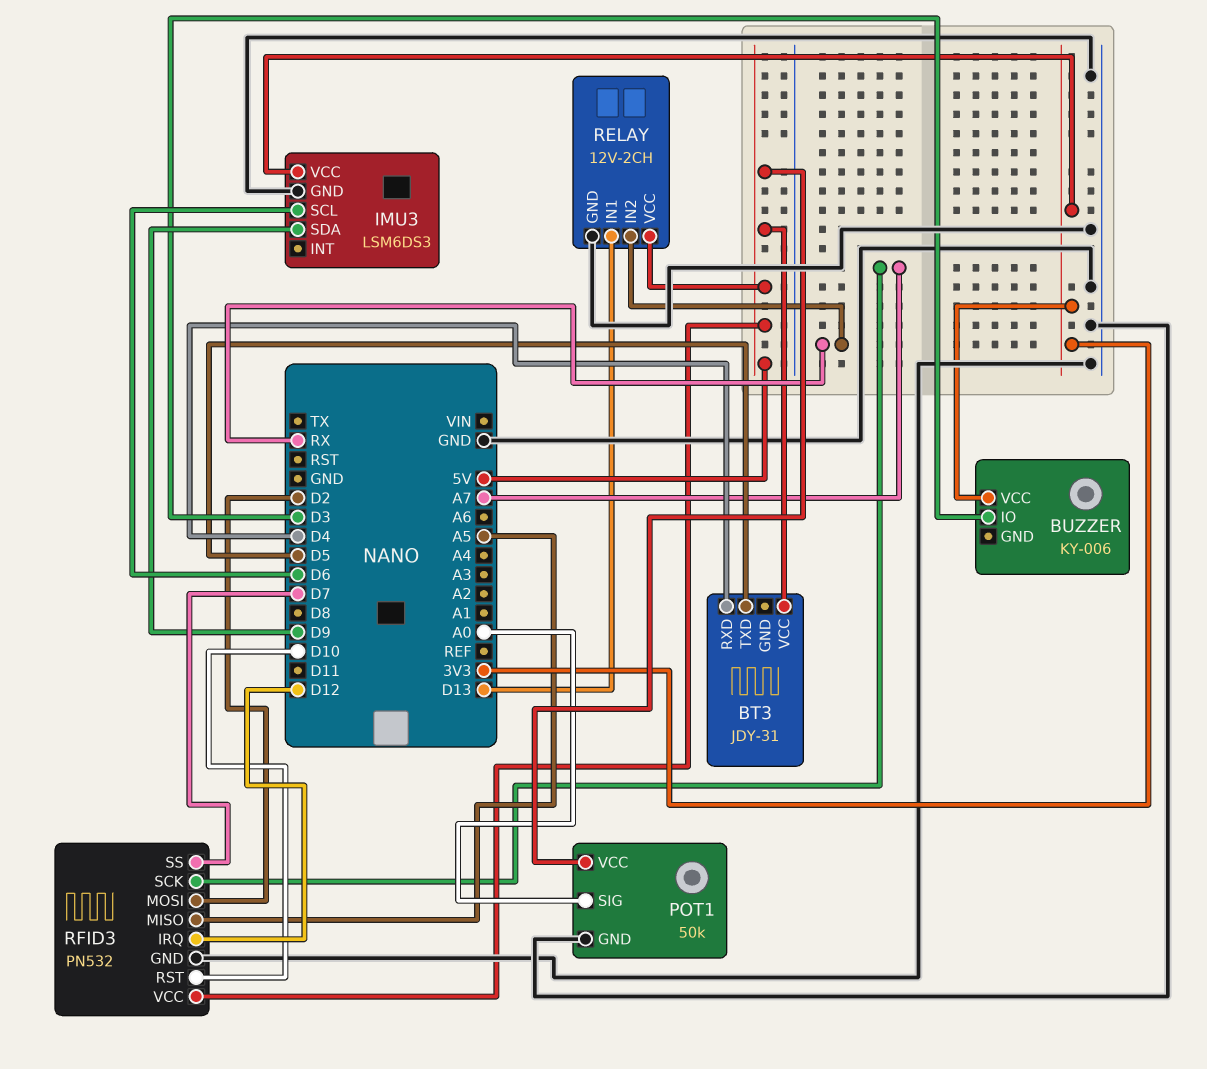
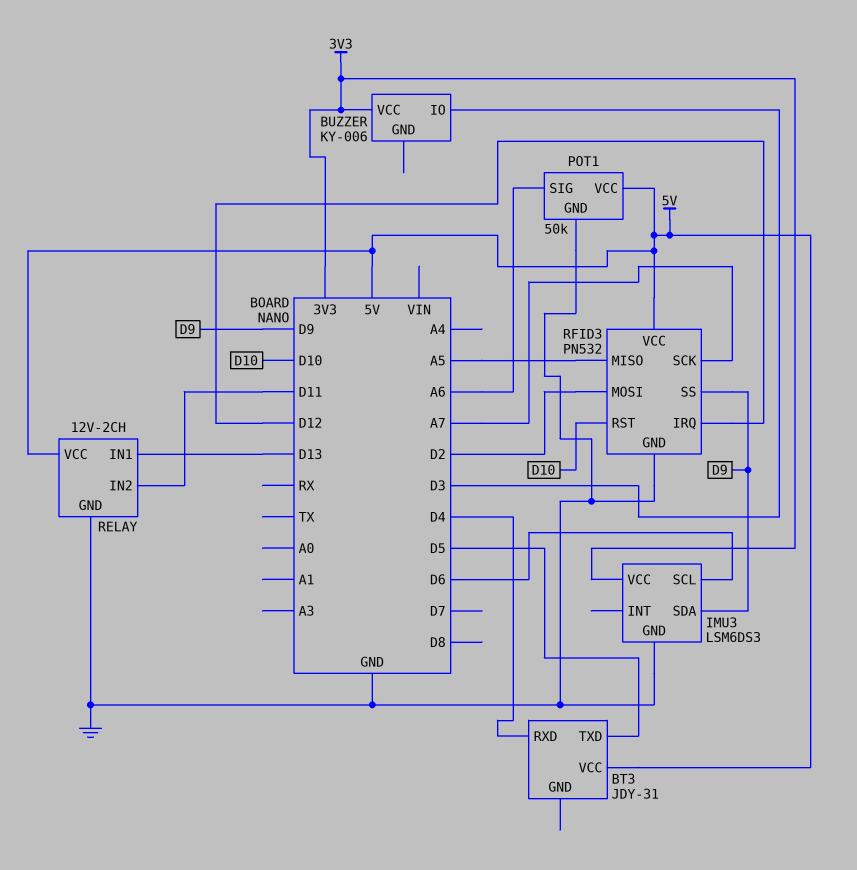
POT1 pin SIG: A0 -> A6
RELAY pin IN2: RX -> D11
RFID3 pin SS: D7 -> D9

